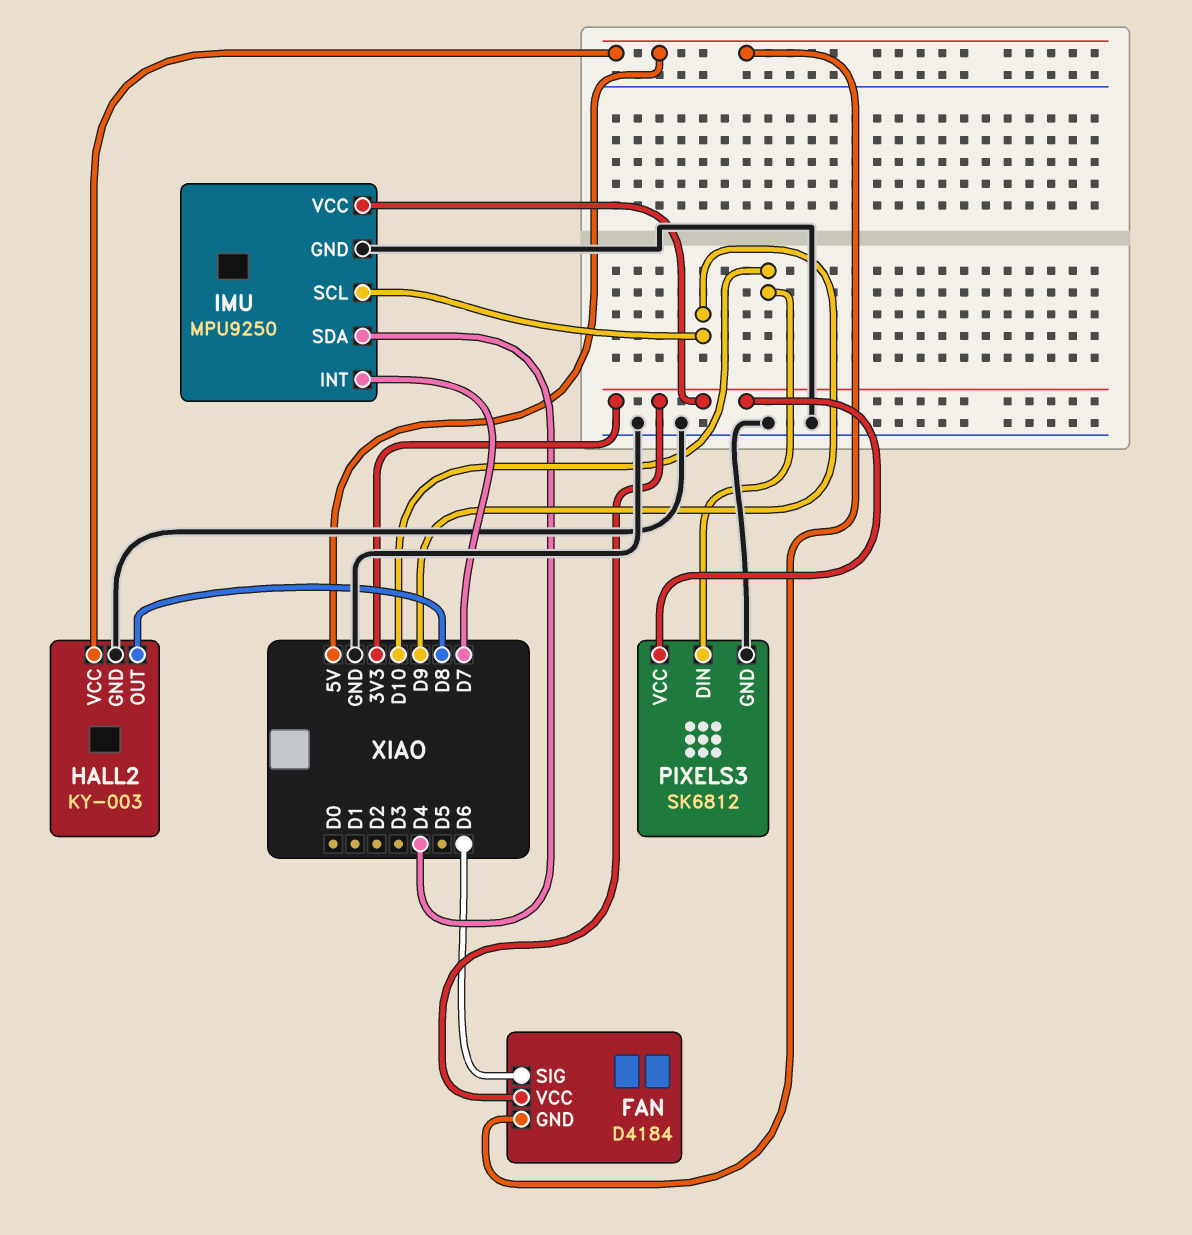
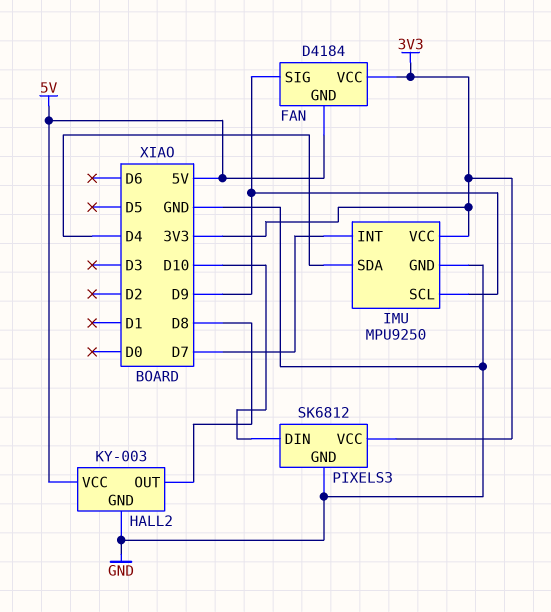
FAN pin SIG: D6 -> D9

